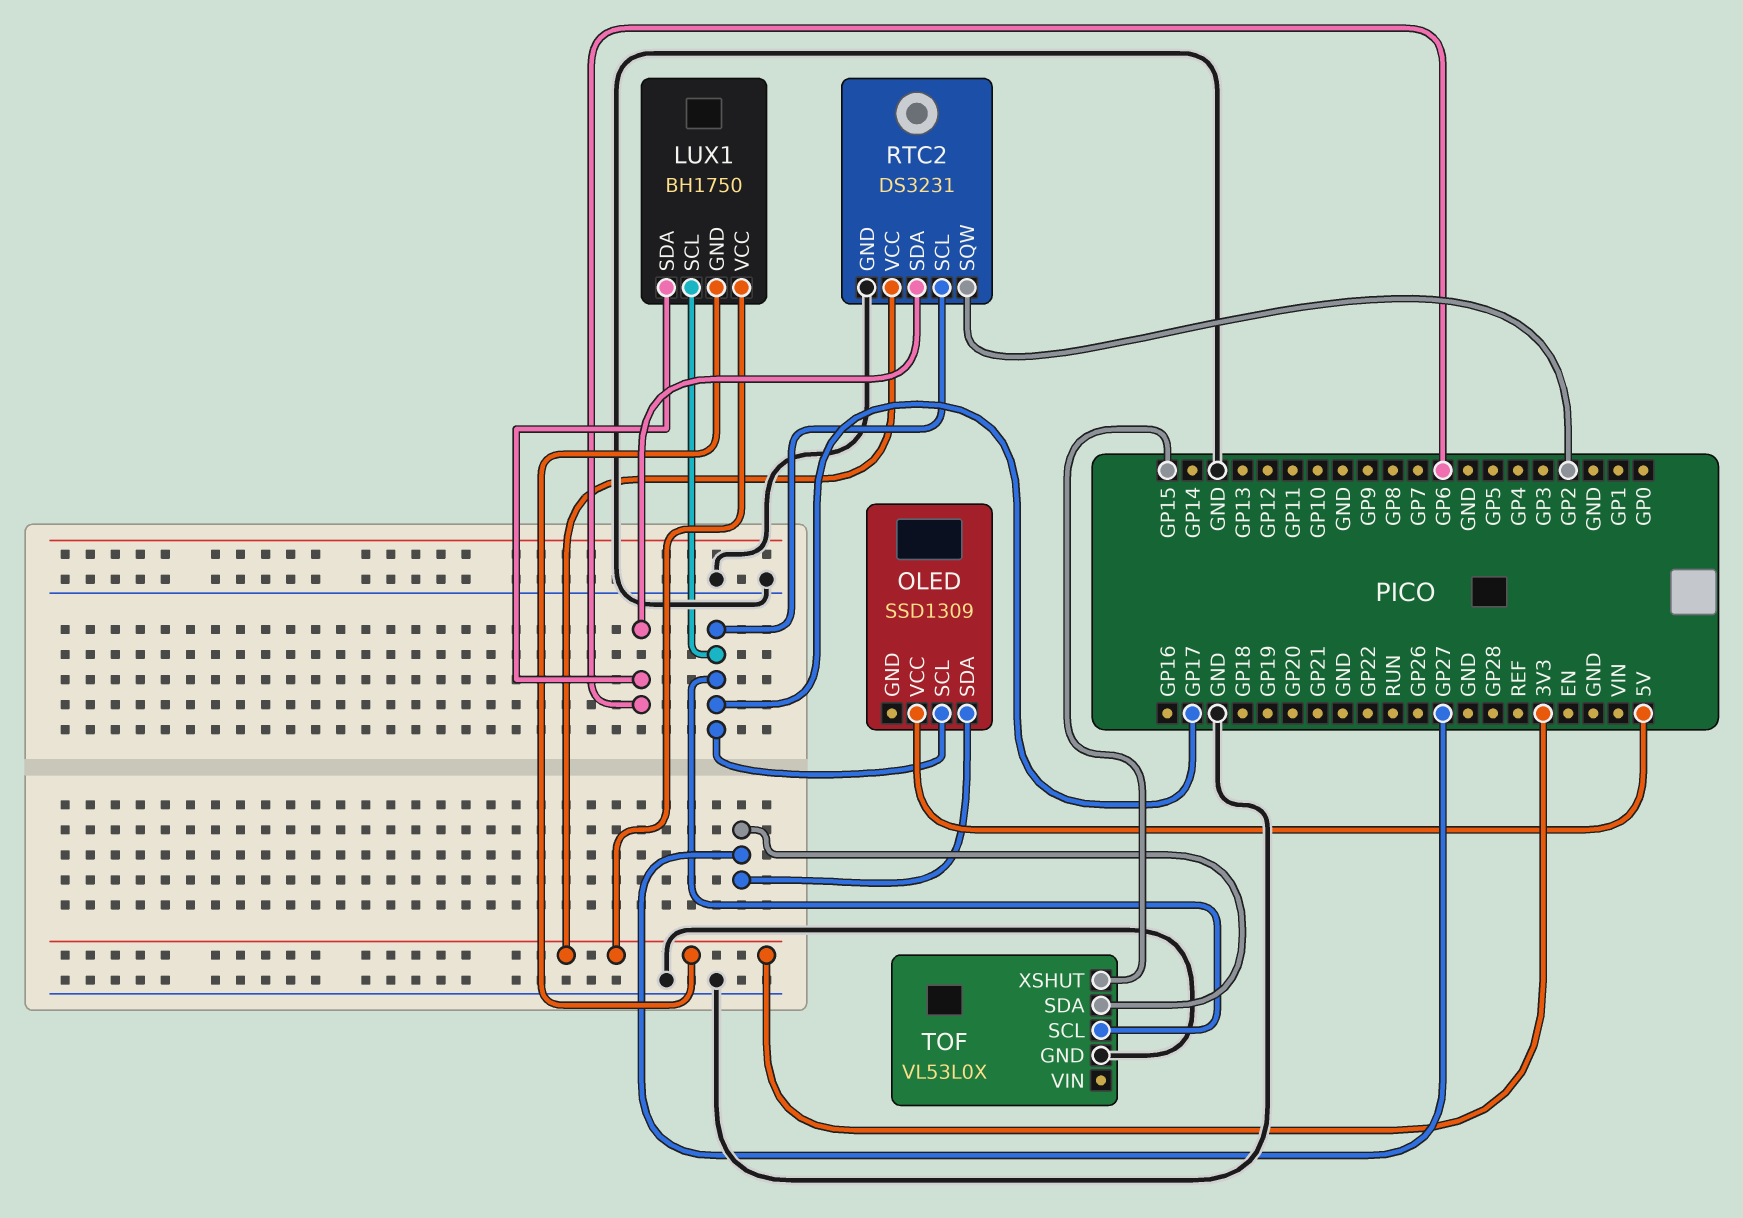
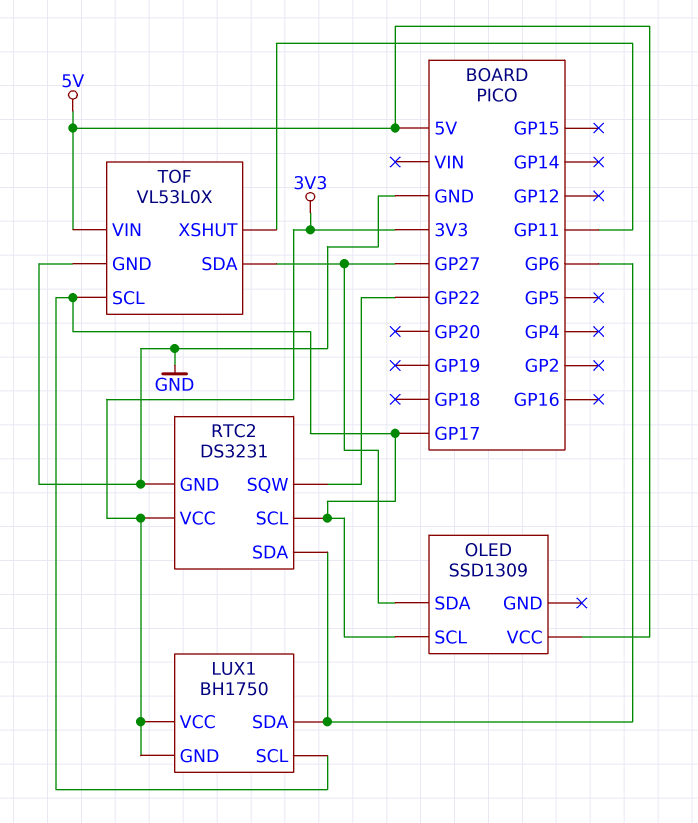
RTC2 pin SQW: GP2 -> GP22
TOF pin VIN: none -> 5V
TOF pin XSHUT: GP15 -> GP11

